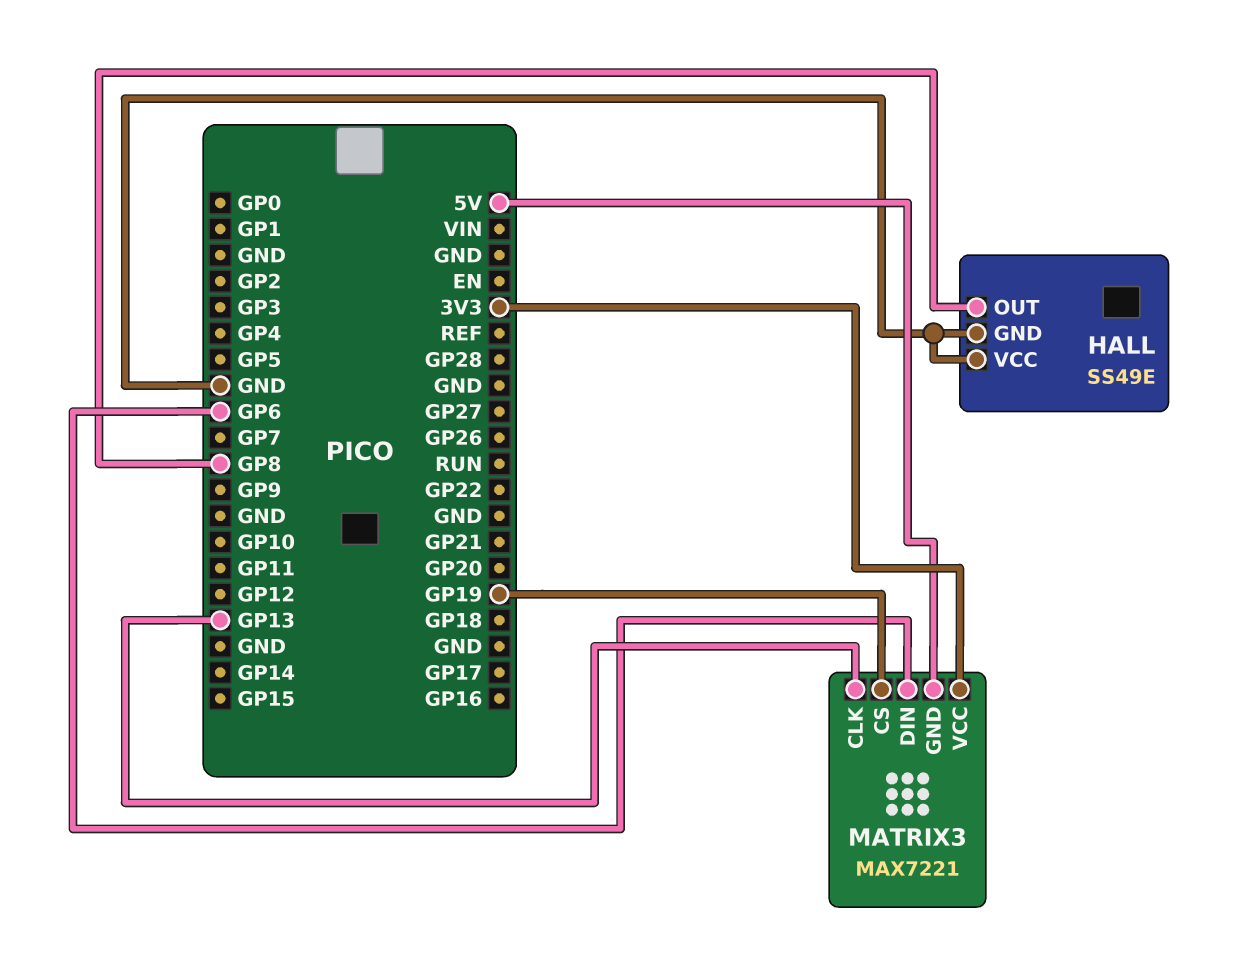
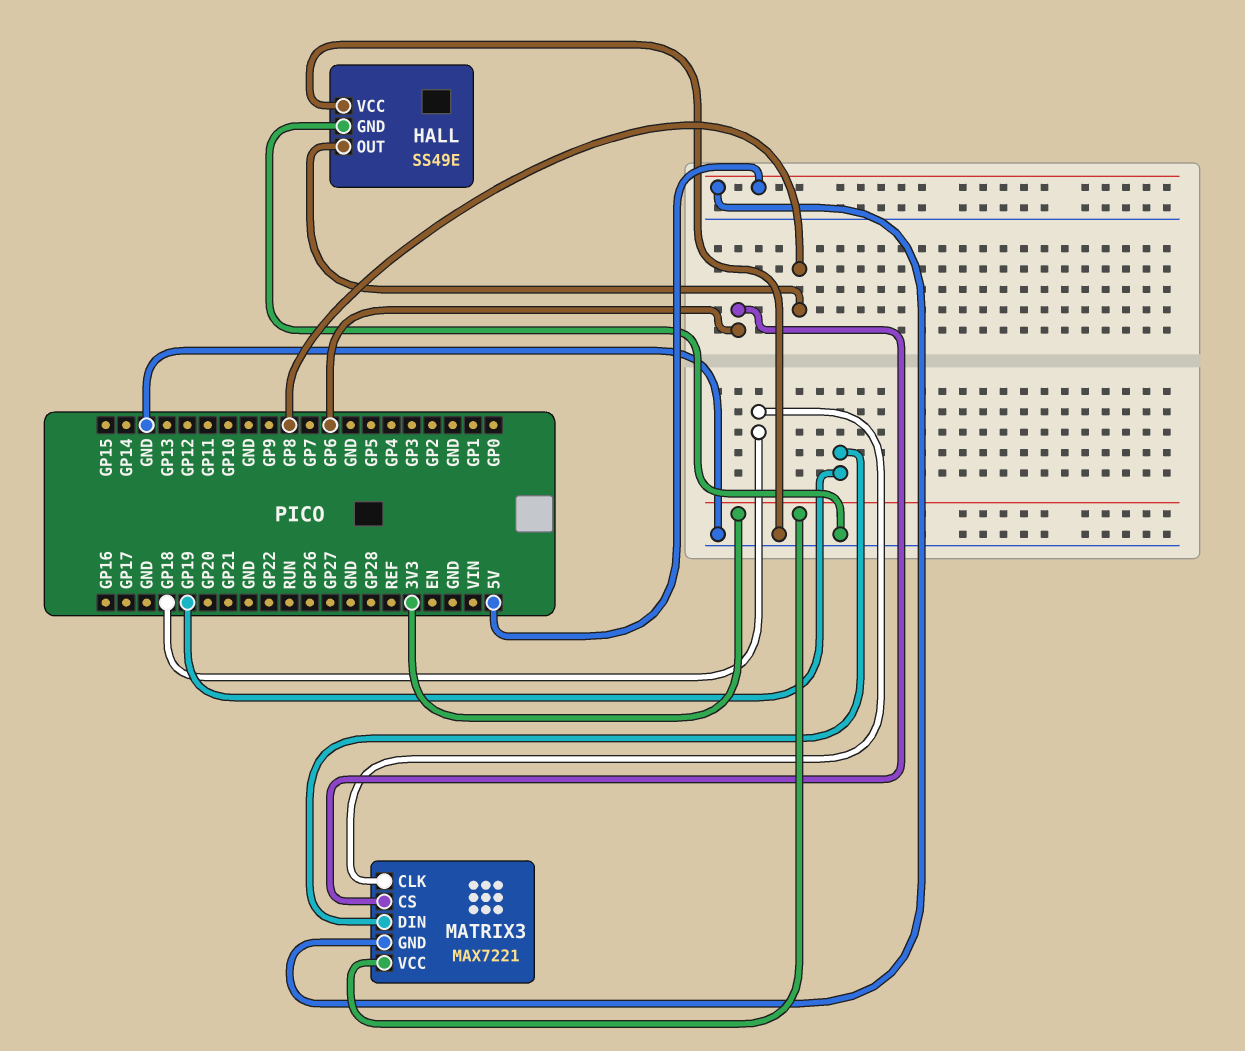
MATRIX3 pin CLK: GP13 -> GP18
MATRIX3 pin CS: GP19 -> GP6
MATRIX3 pin DIN: GP6 -> GP19

